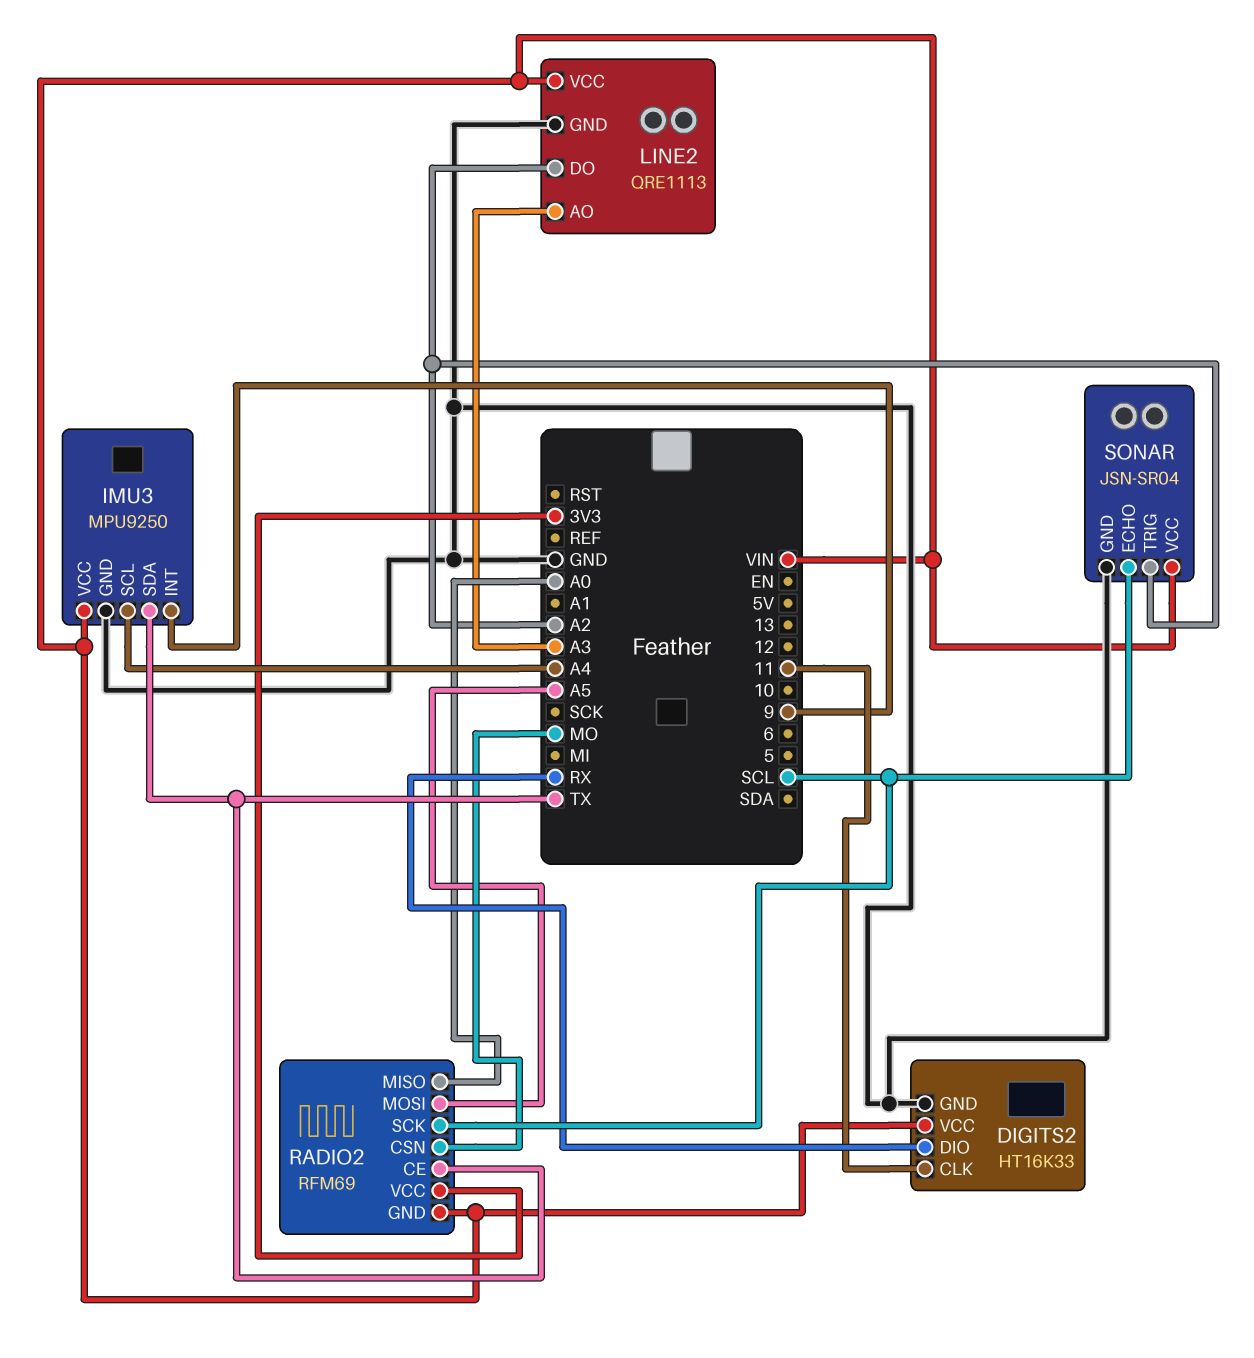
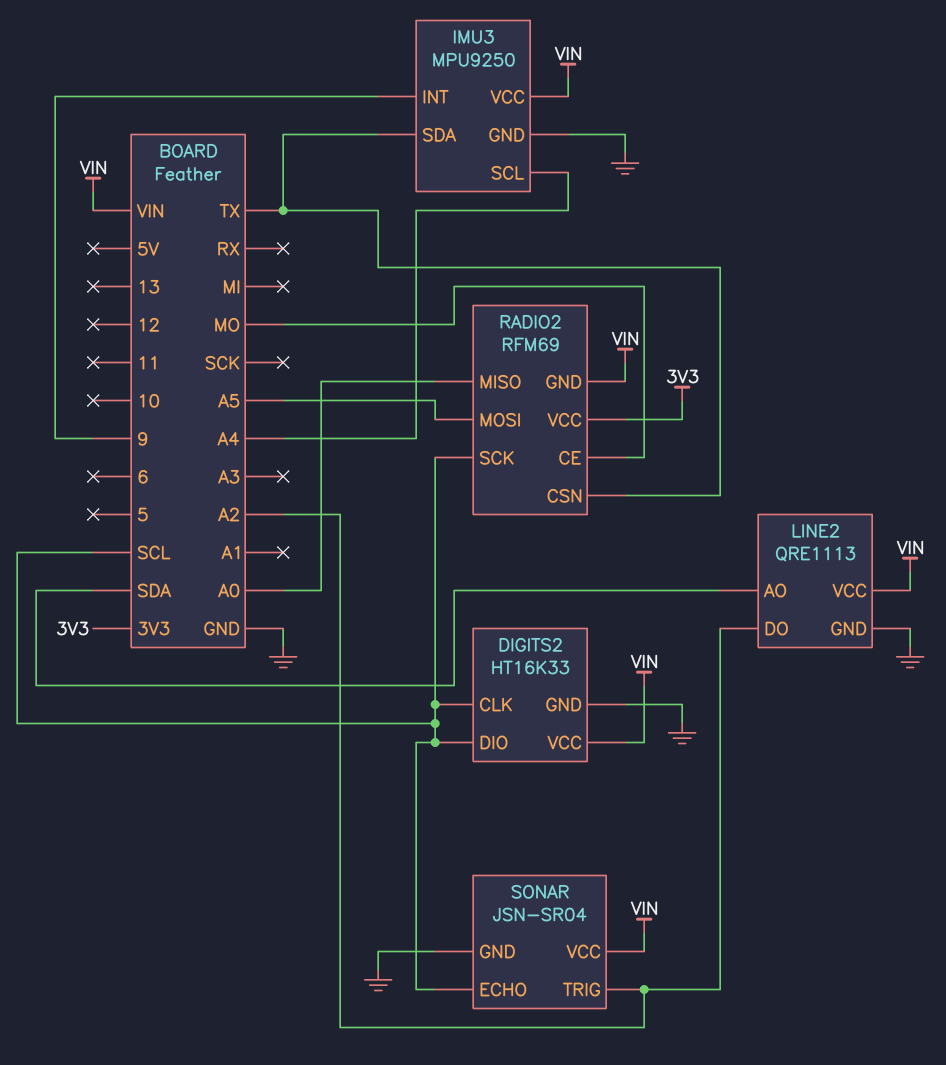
DIGITS2 pin CLK: 11 -> SCL
DIGITS2 pin DIO: RX -> SCL
LINE2 pin AO: A3 -> SDA
RADIO2 pin CE: TX -> MO
RADIO2 pin CSN: MO -> TX

